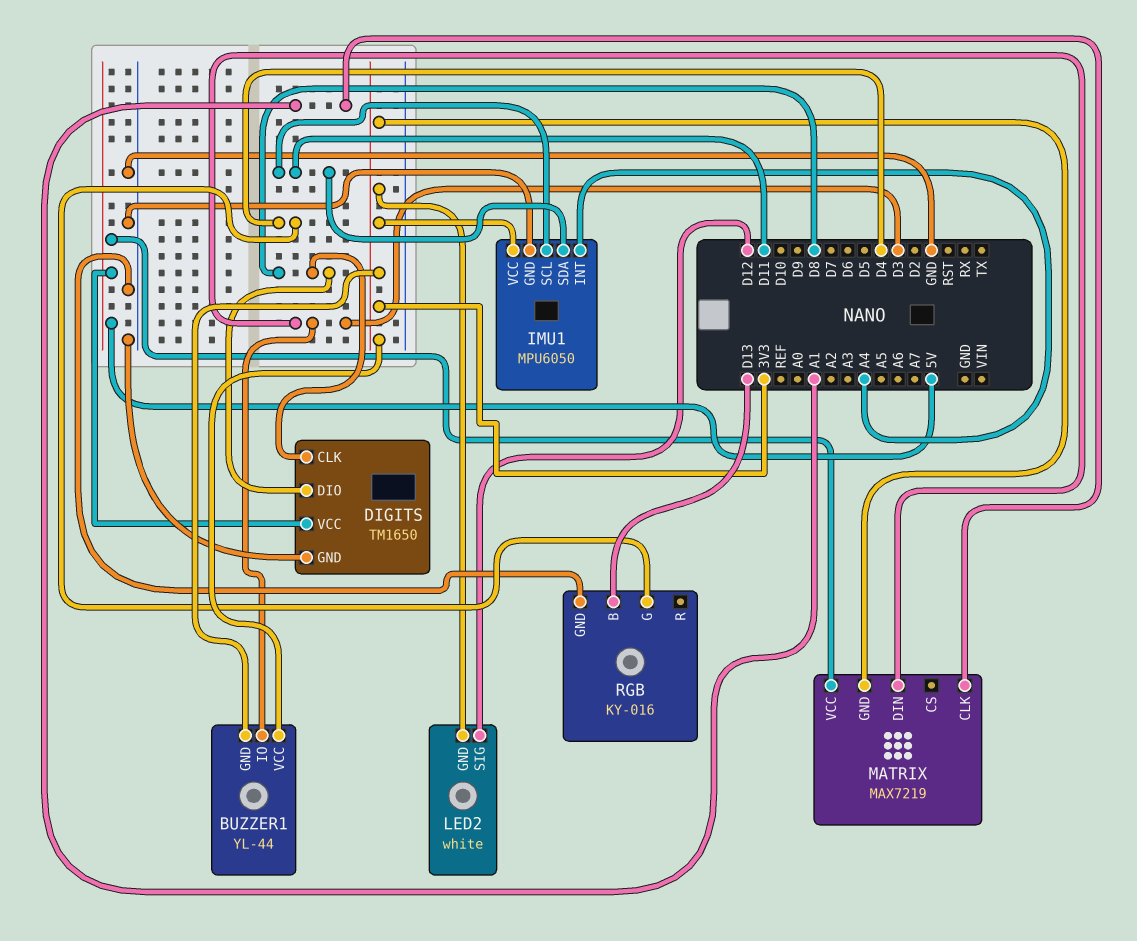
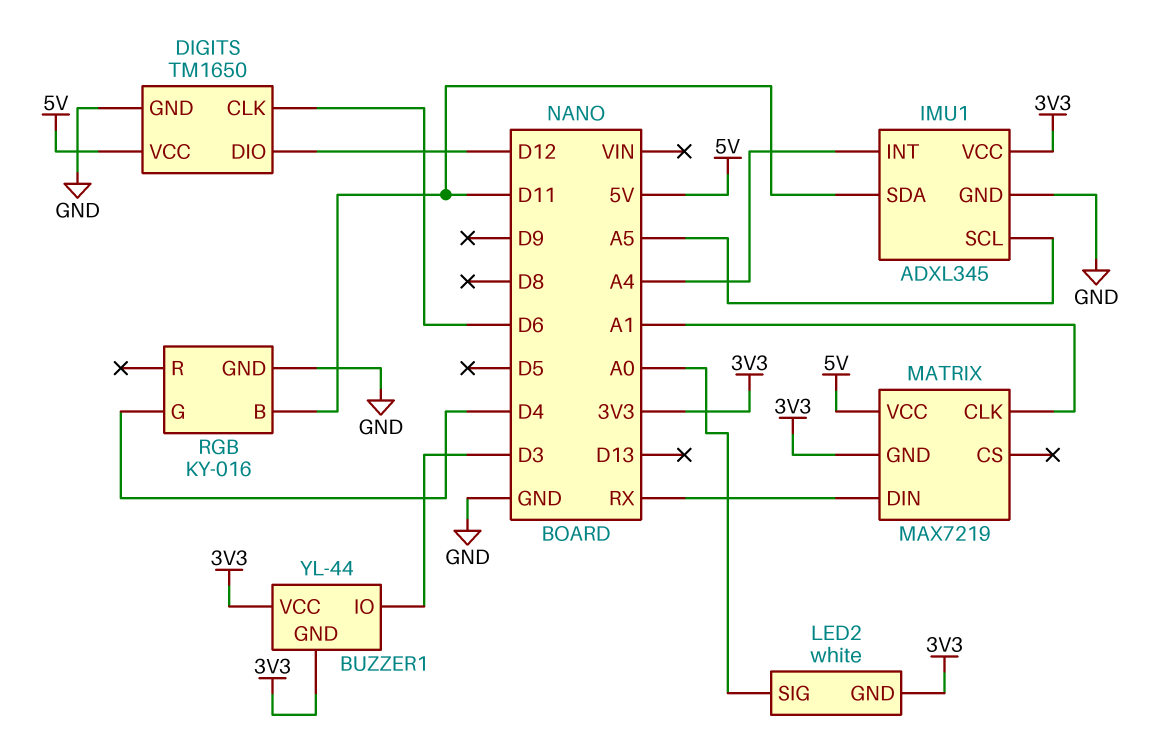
DIGITS pin CLK: D8 -> D6
DIGITS pin DIO: D8 -> D12
IMU1: MPU6050 -> ADXL345
IMU1 pin SCL: D11 -> A5
LED2 pin SIG: D12 -> A0
MATRIX pin DIN: D3 -> RX
RGB pin B: D13 -> D11

